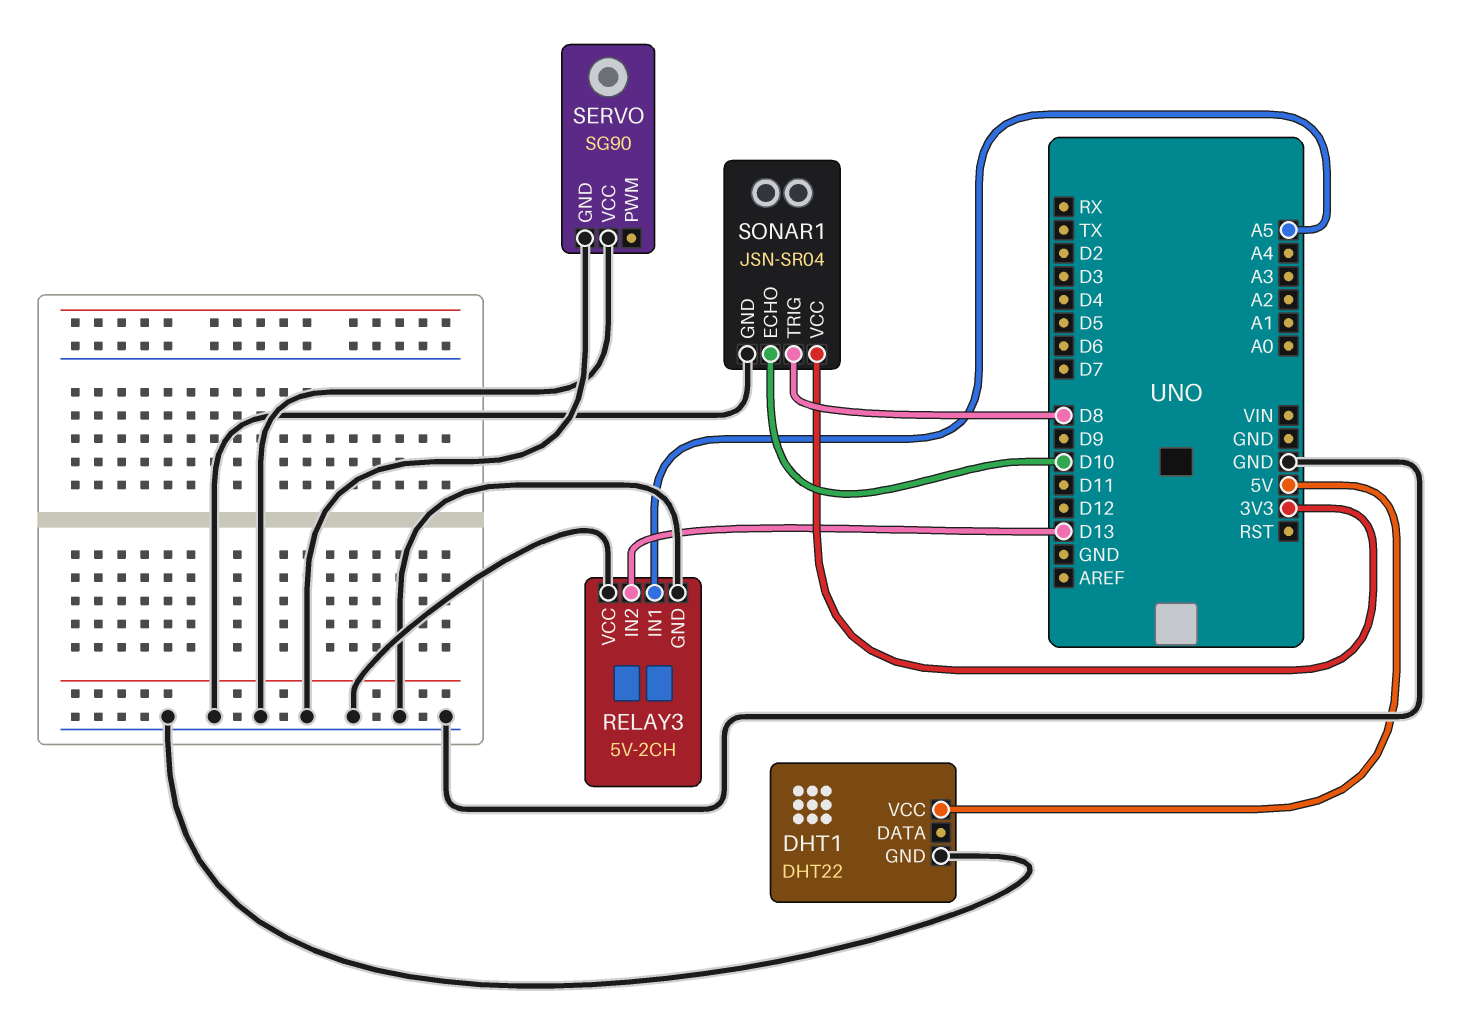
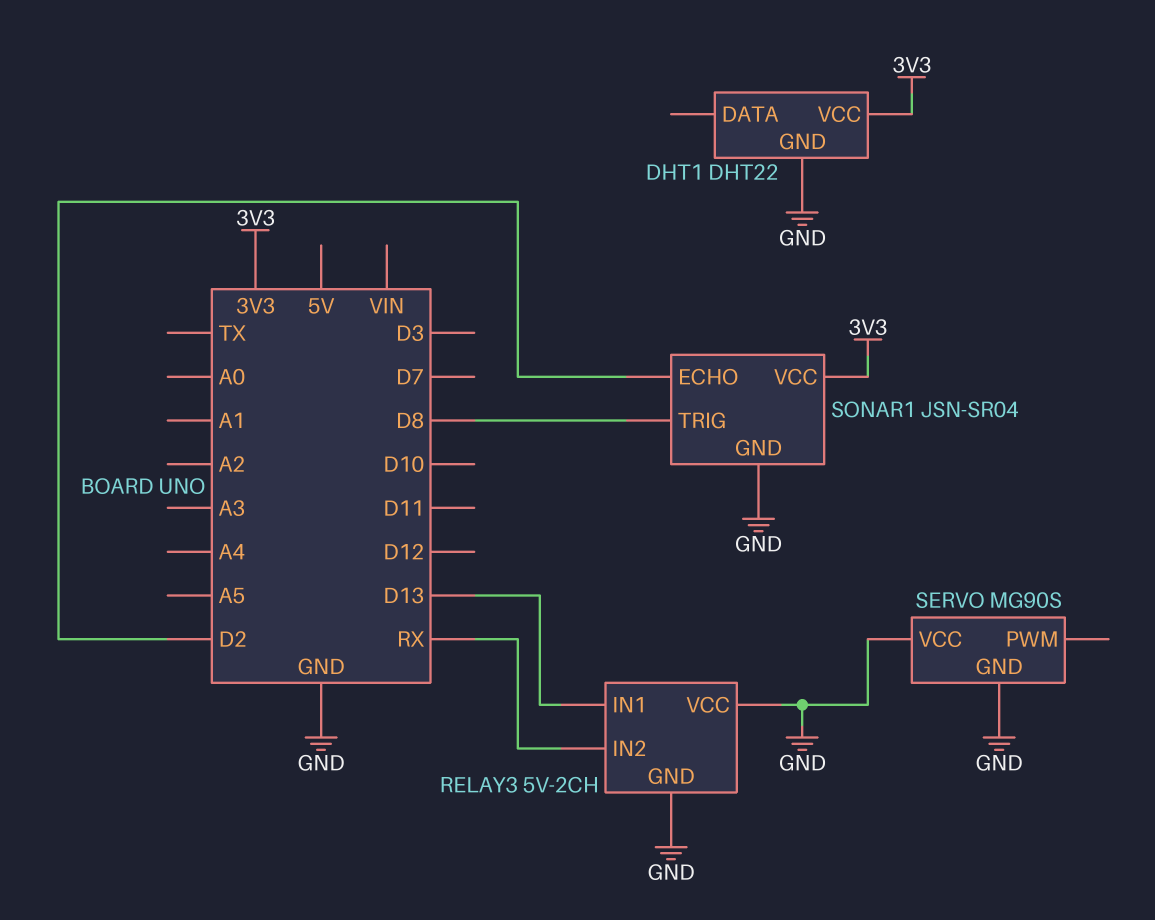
DHT1 pin VCC: 5V -> 3V3
RELAY3 pin IN1: A5 -> D13
RELAY3 pin IN2: D13 -> RX
SERVO: SG90 -> MG90S
SONAR1 pin ECHO: D10 -> D2

